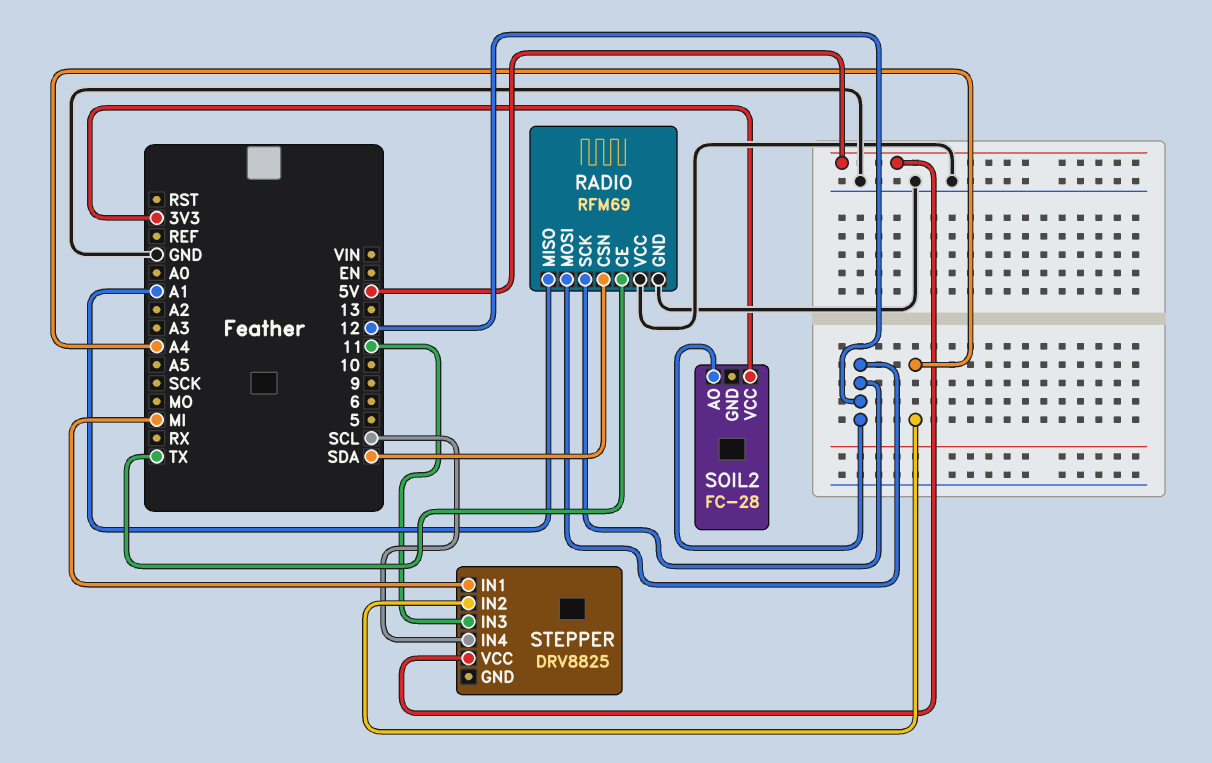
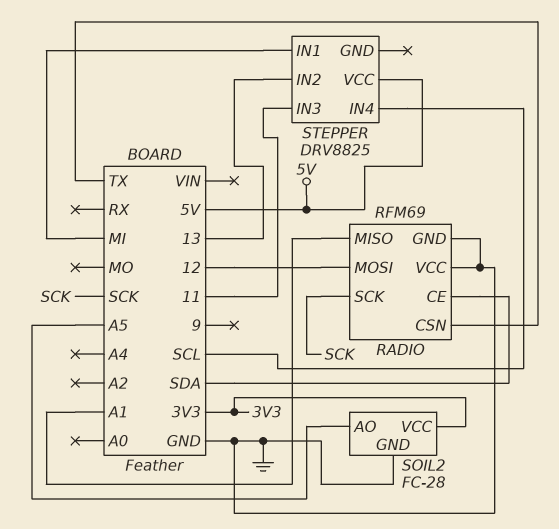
RADIO pin CE: TX -> SDA
RADIO pin CSN: SDA -> TX
RADIO pin SCK: 12 -> SCK
SOIL2 pin AO: 12 -> A5
SOIL2 pin GND: none -> GND
STEPPER pin IN2: A4 -> 13

